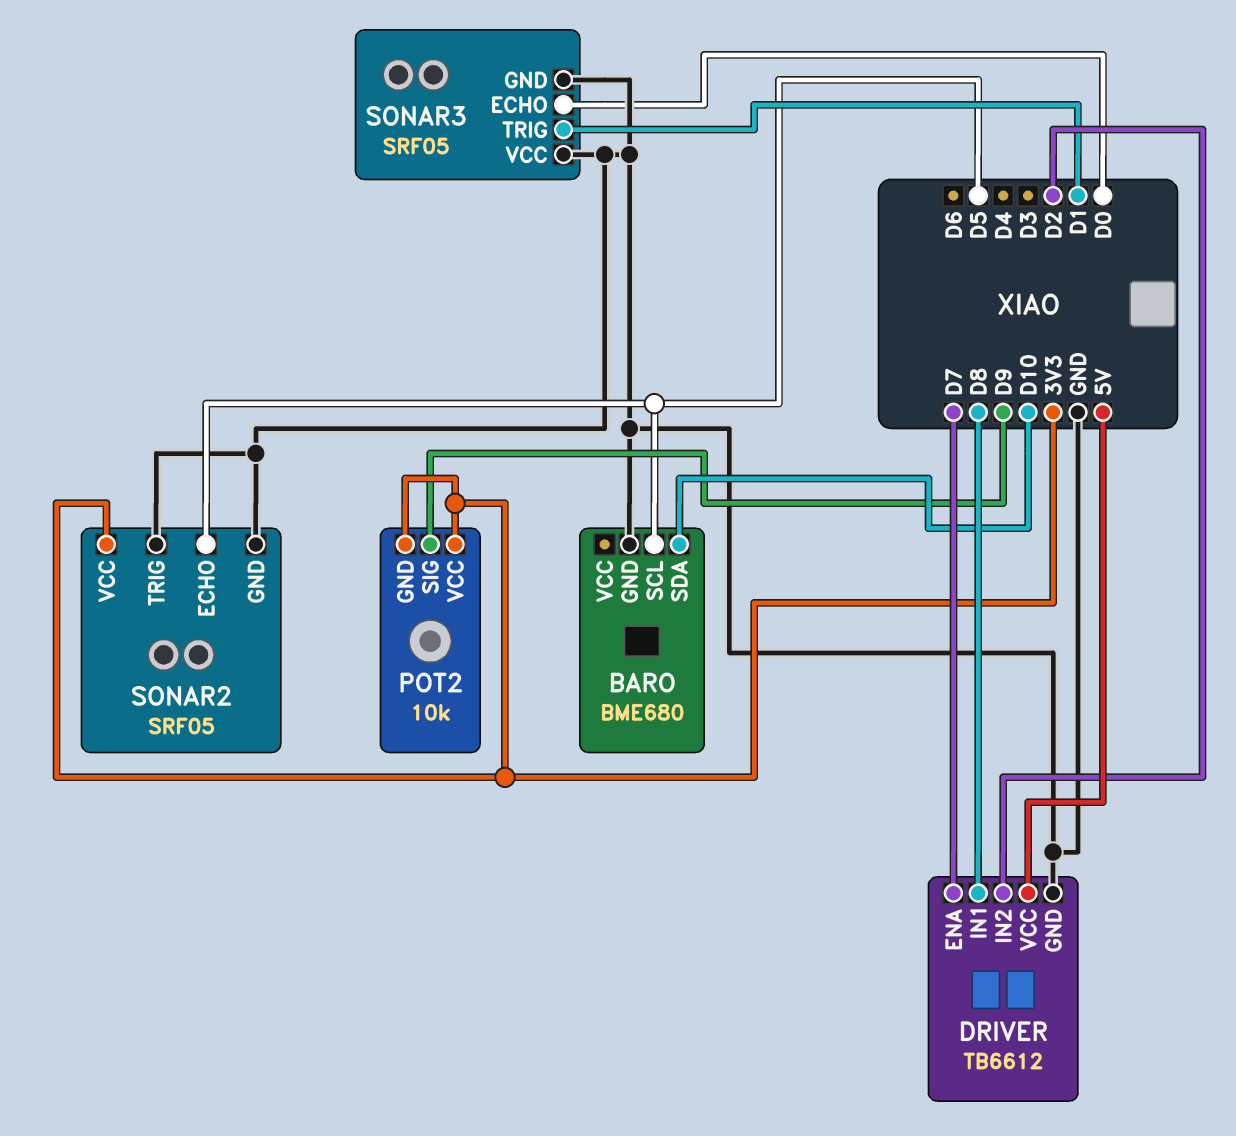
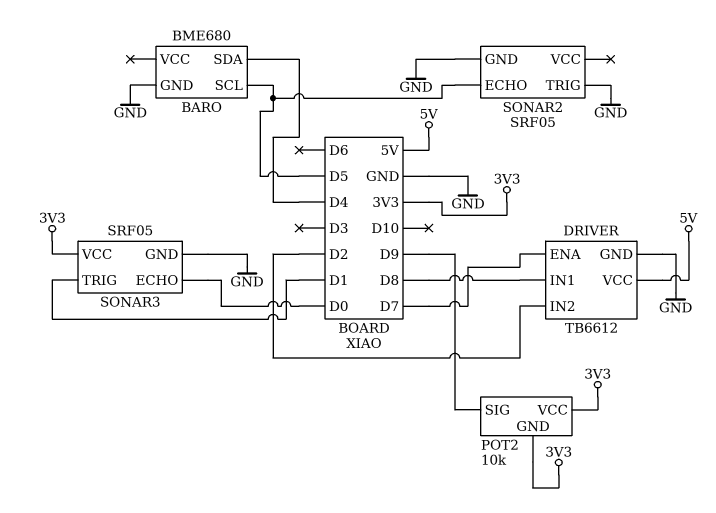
BARO pin SDA: D10 -> D4
SONAR2 pin VCC: 3V3 -> none
SONAR3 pin VCC: GND -> 3V3

